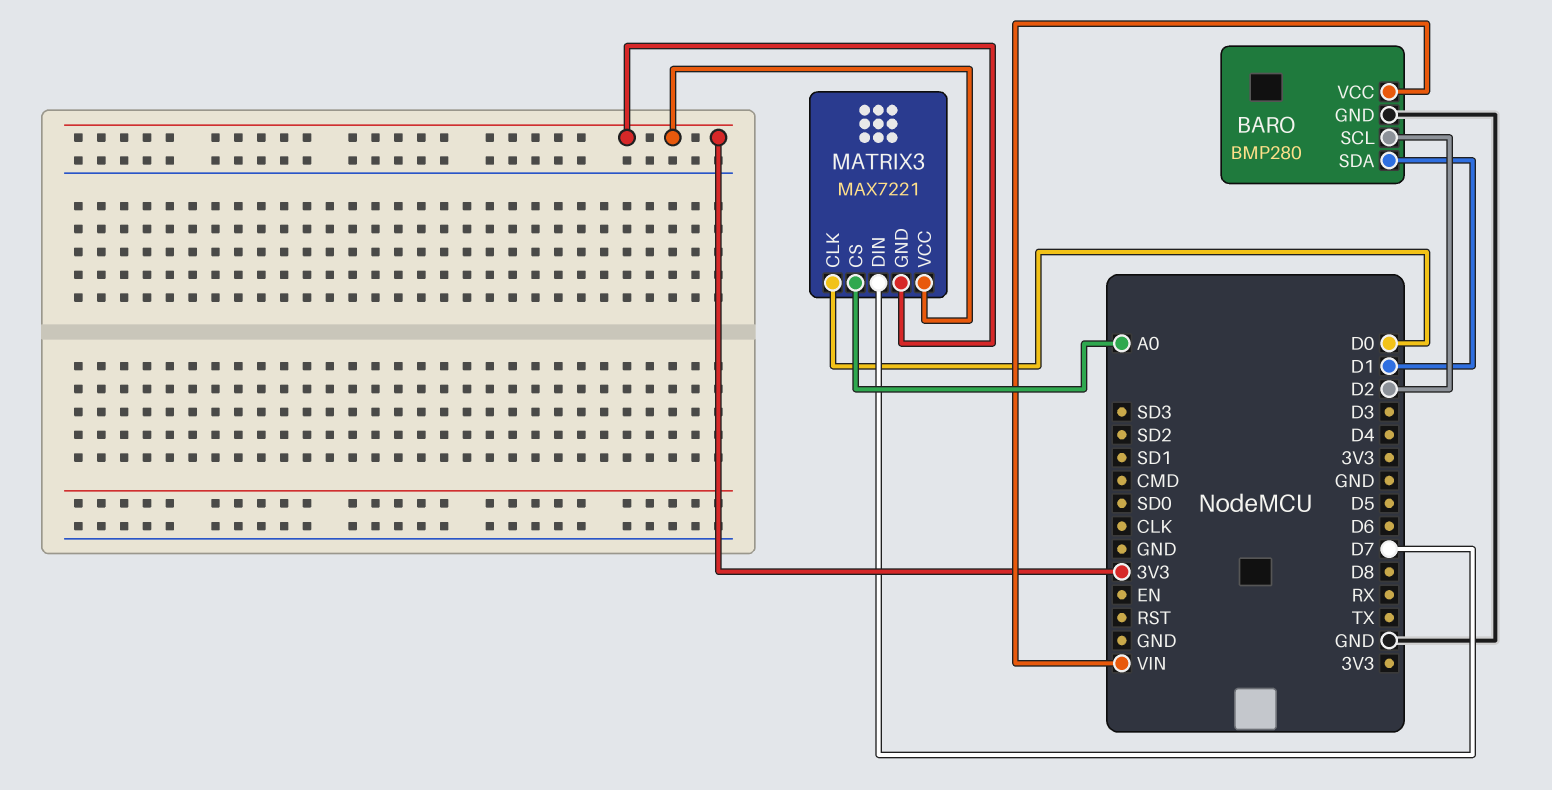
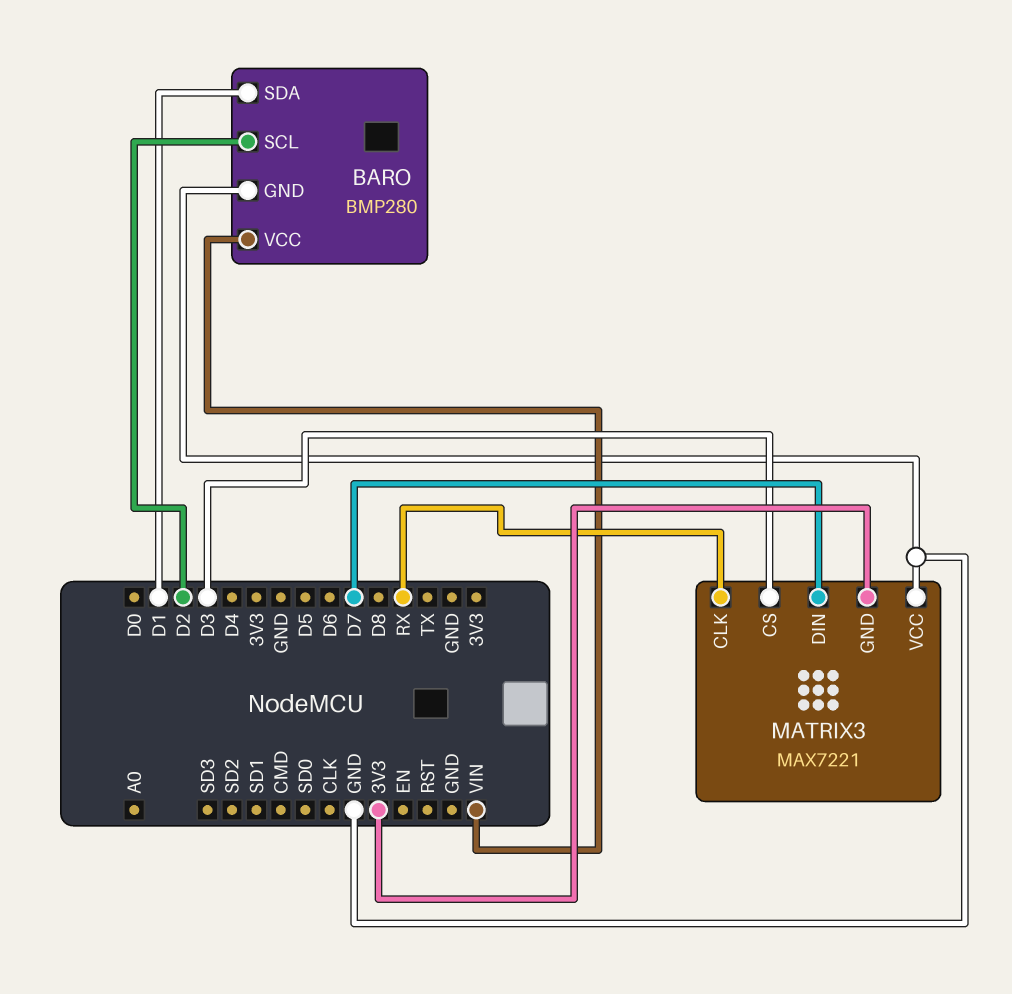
MATRIX3 pin CLK: D0 -> RX
MATRIX3 pin CS: A0 -> D3
MATRIX3 pin VCC: 3V3 -> GND

